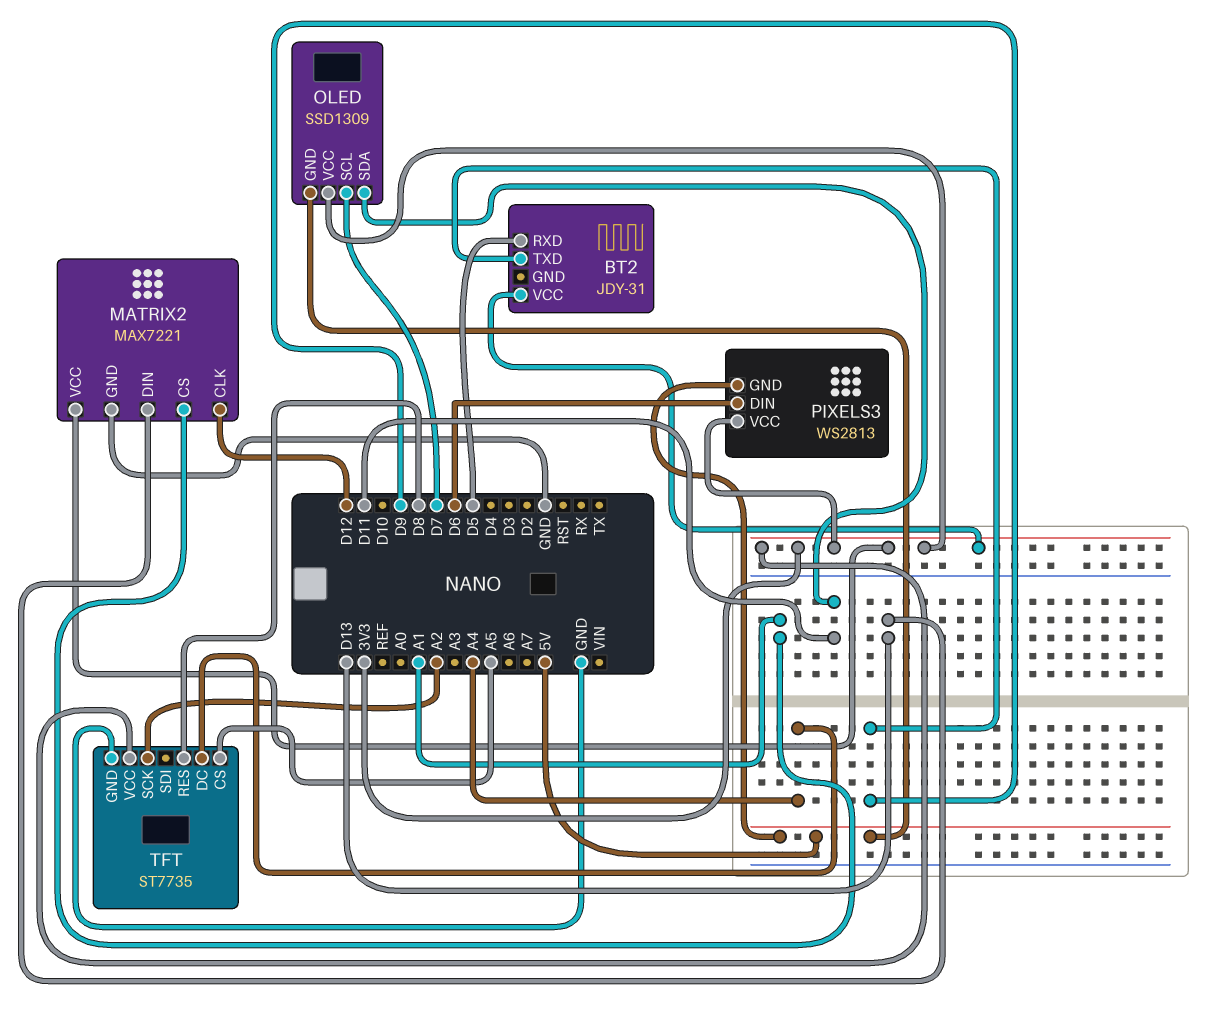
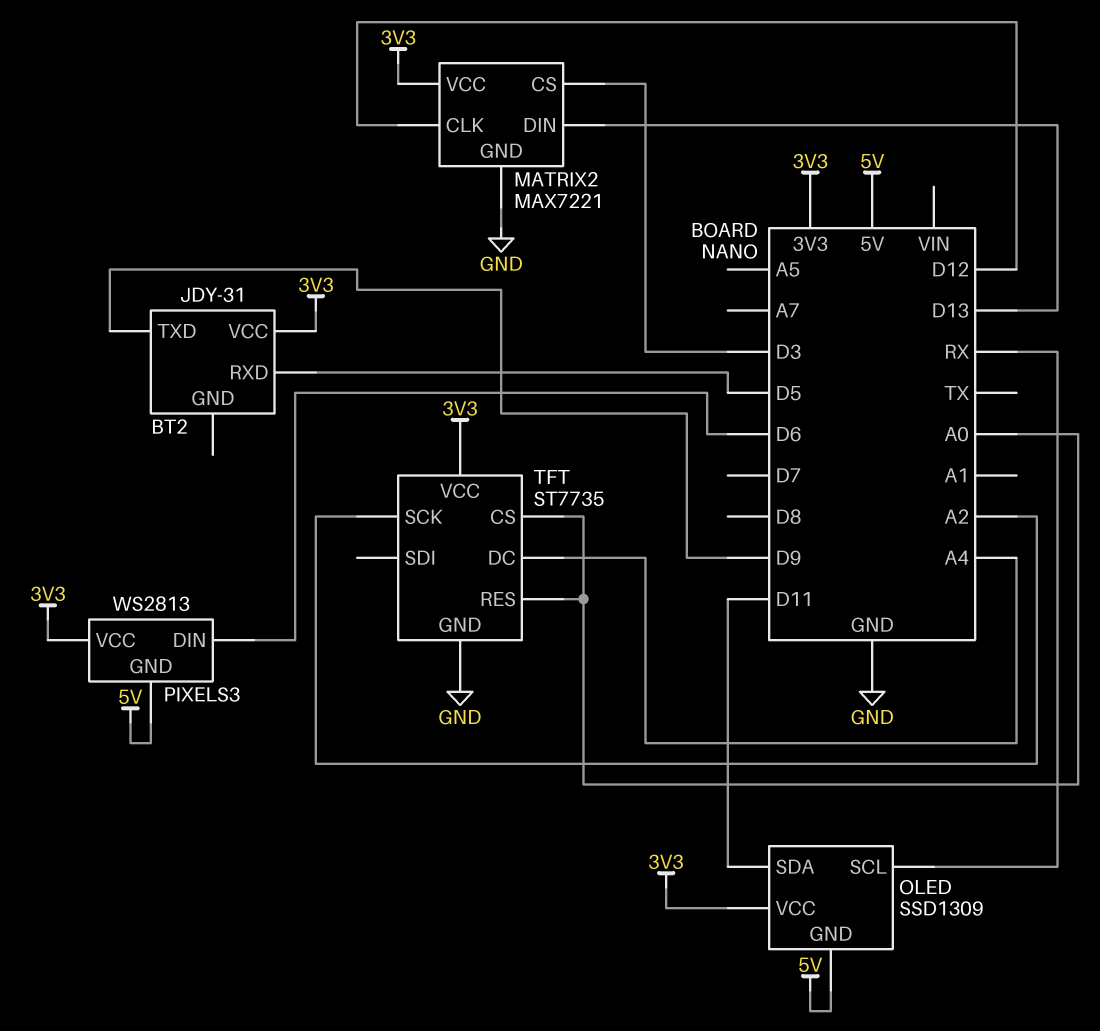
MATRIX2 pin CS: A1 -> D3
OLED pin SCL: D7 -> RX
TFT pin CS: A5 -> A0
TFT pin RES: D8 -> A0

